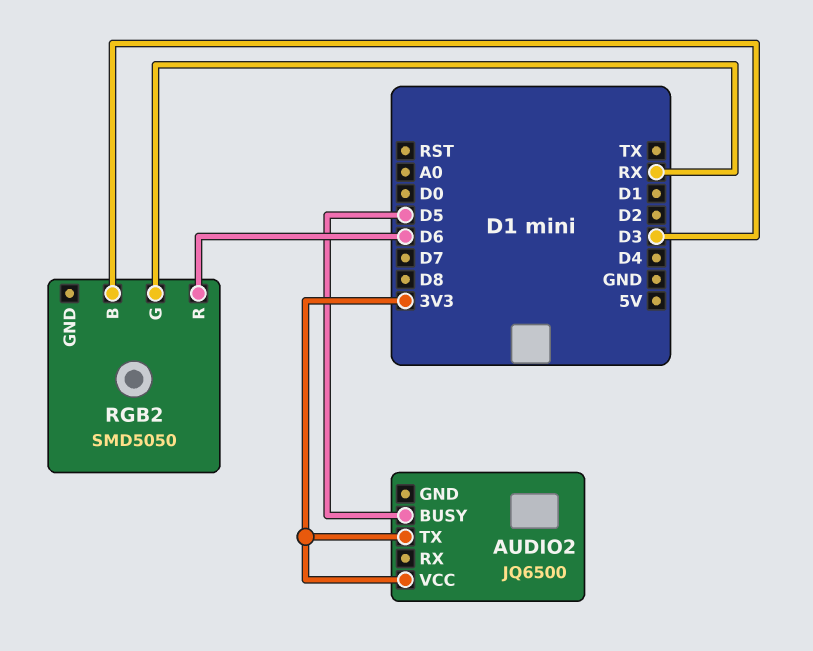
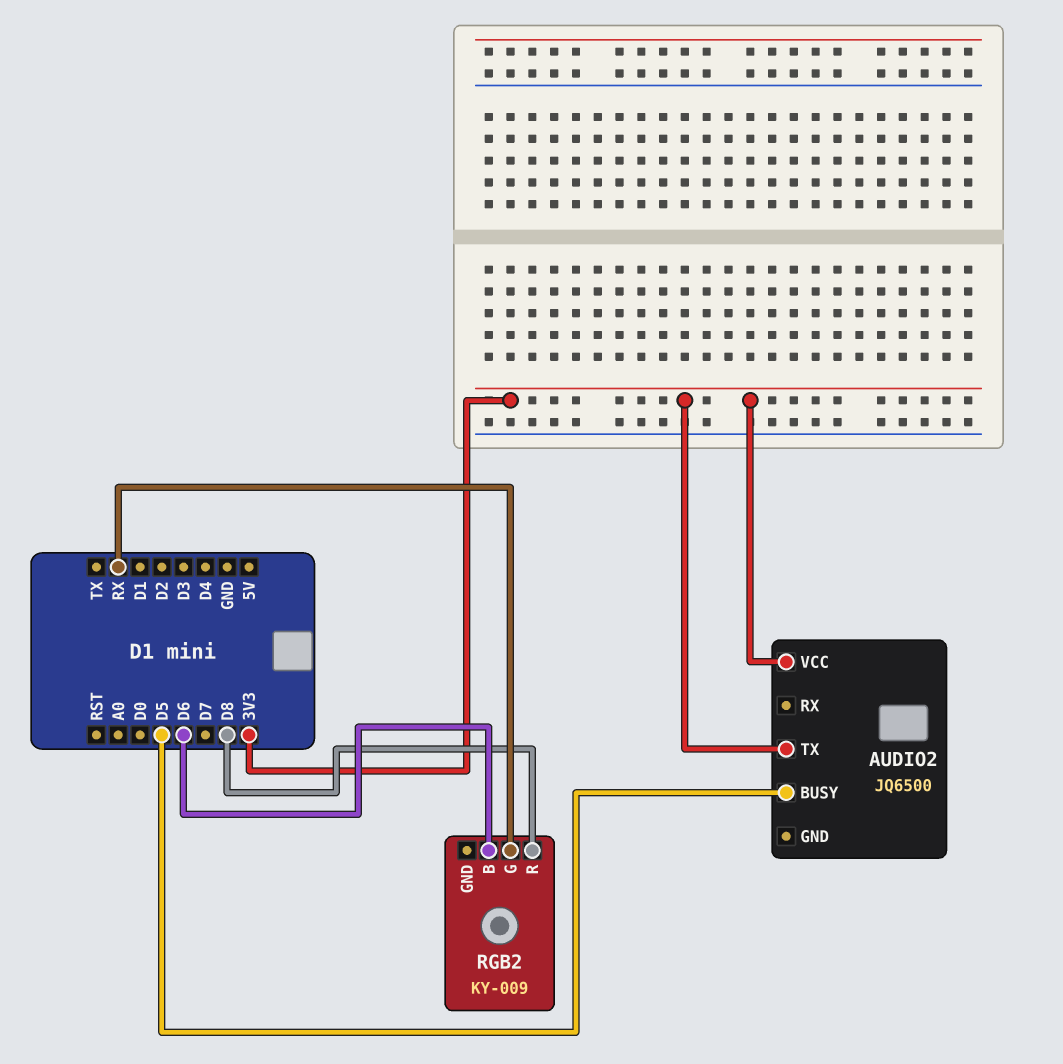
RGB2: SMD5050 -> KY-009
RGB2 pin B: D3 -> D6
RGB2 pin R: D6 -> D8

